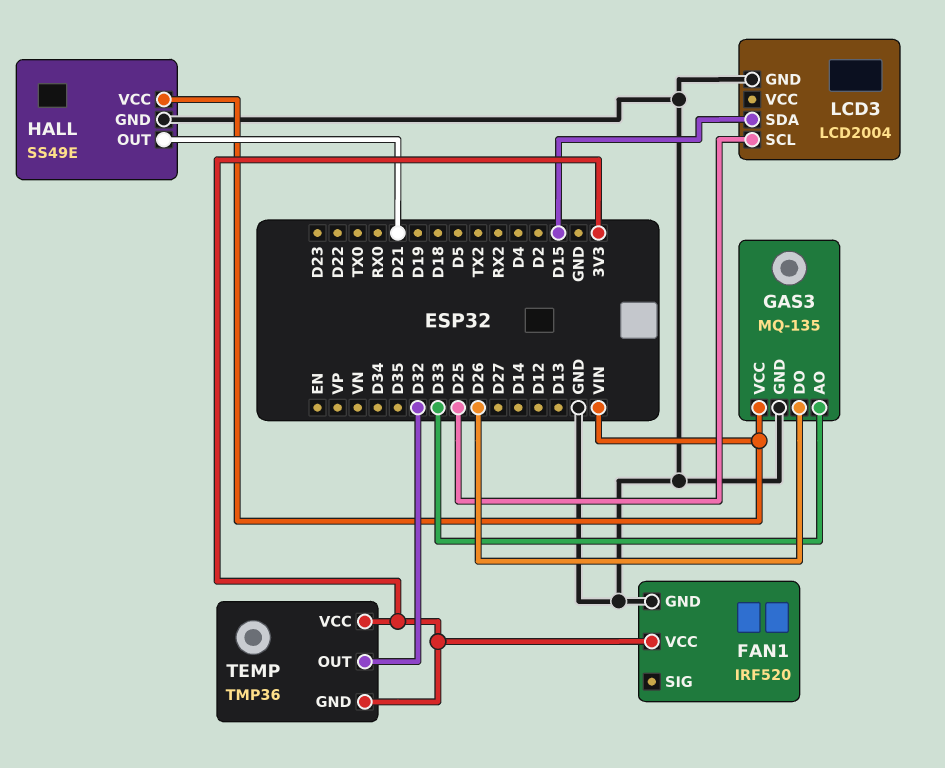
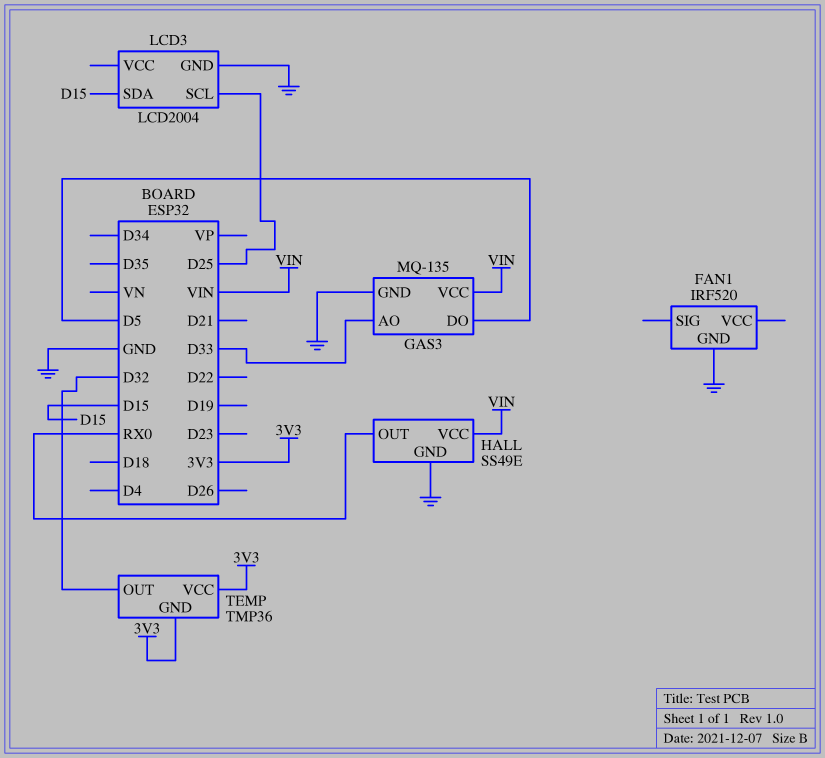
FAN1 pin VCC: 3V3 -> none
GAS3 pin DO: D26 -> D5
HALL pin OUT: D21 -> RX0

